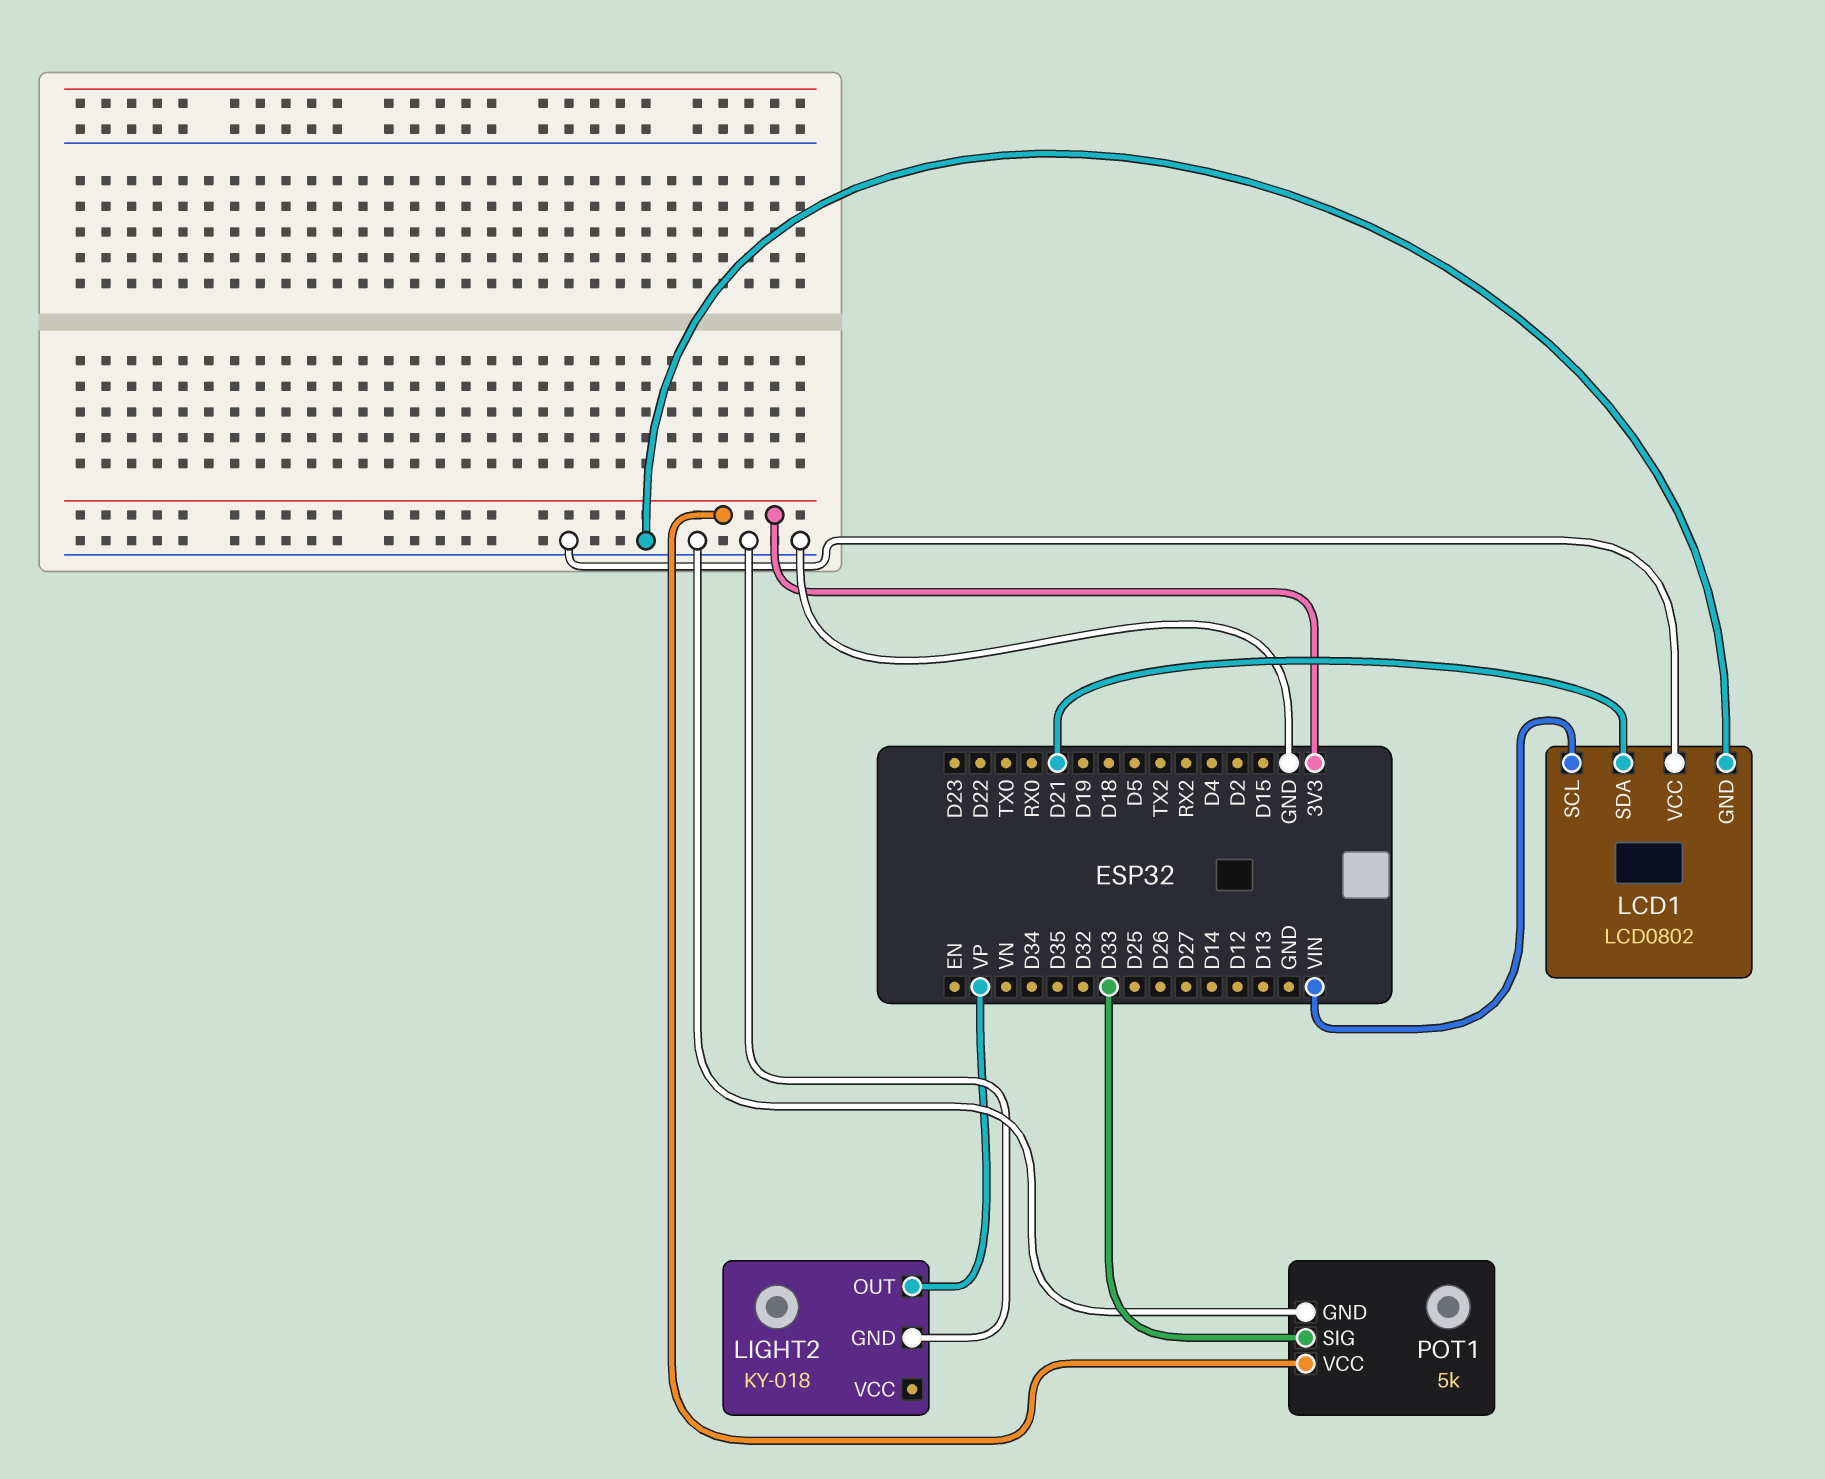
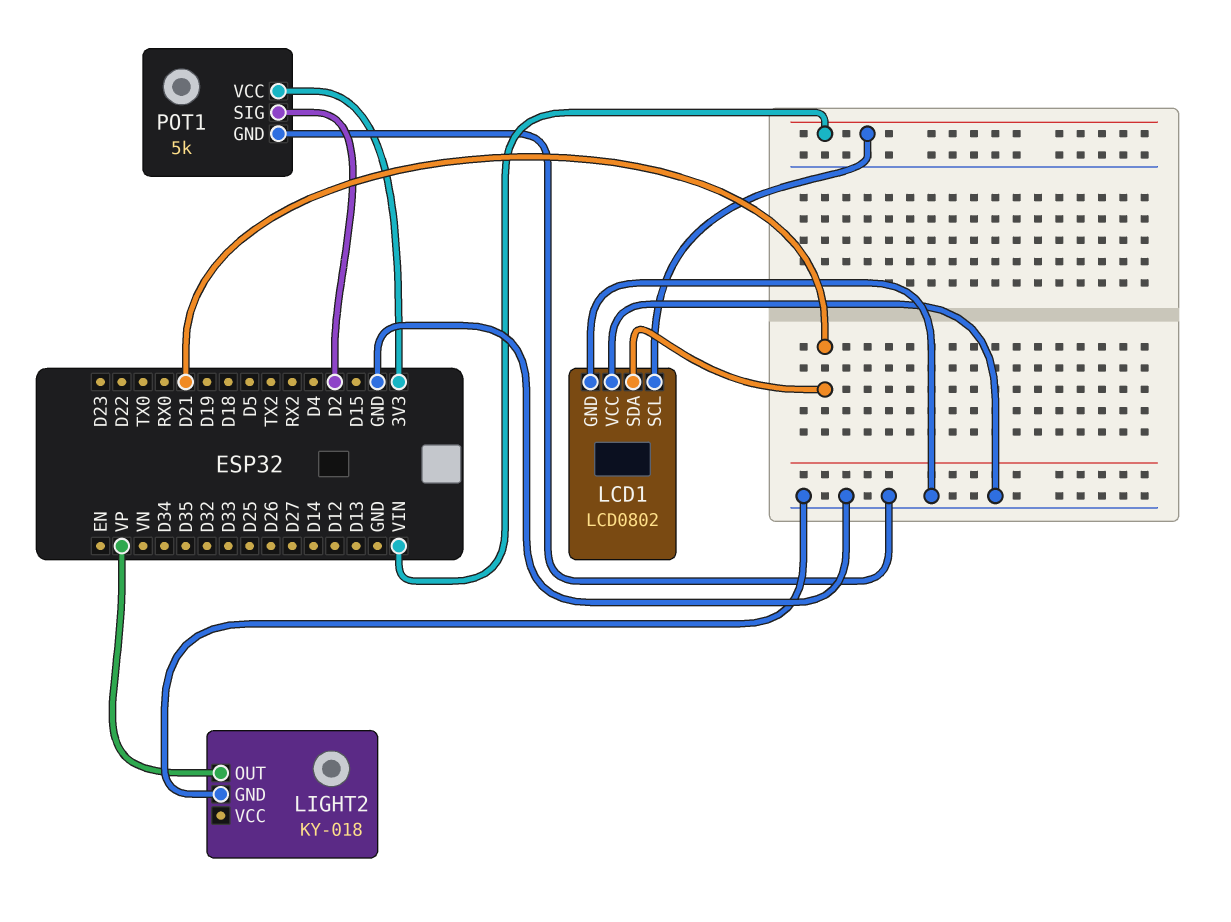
POT1 pin SIG: D33 -> D2

